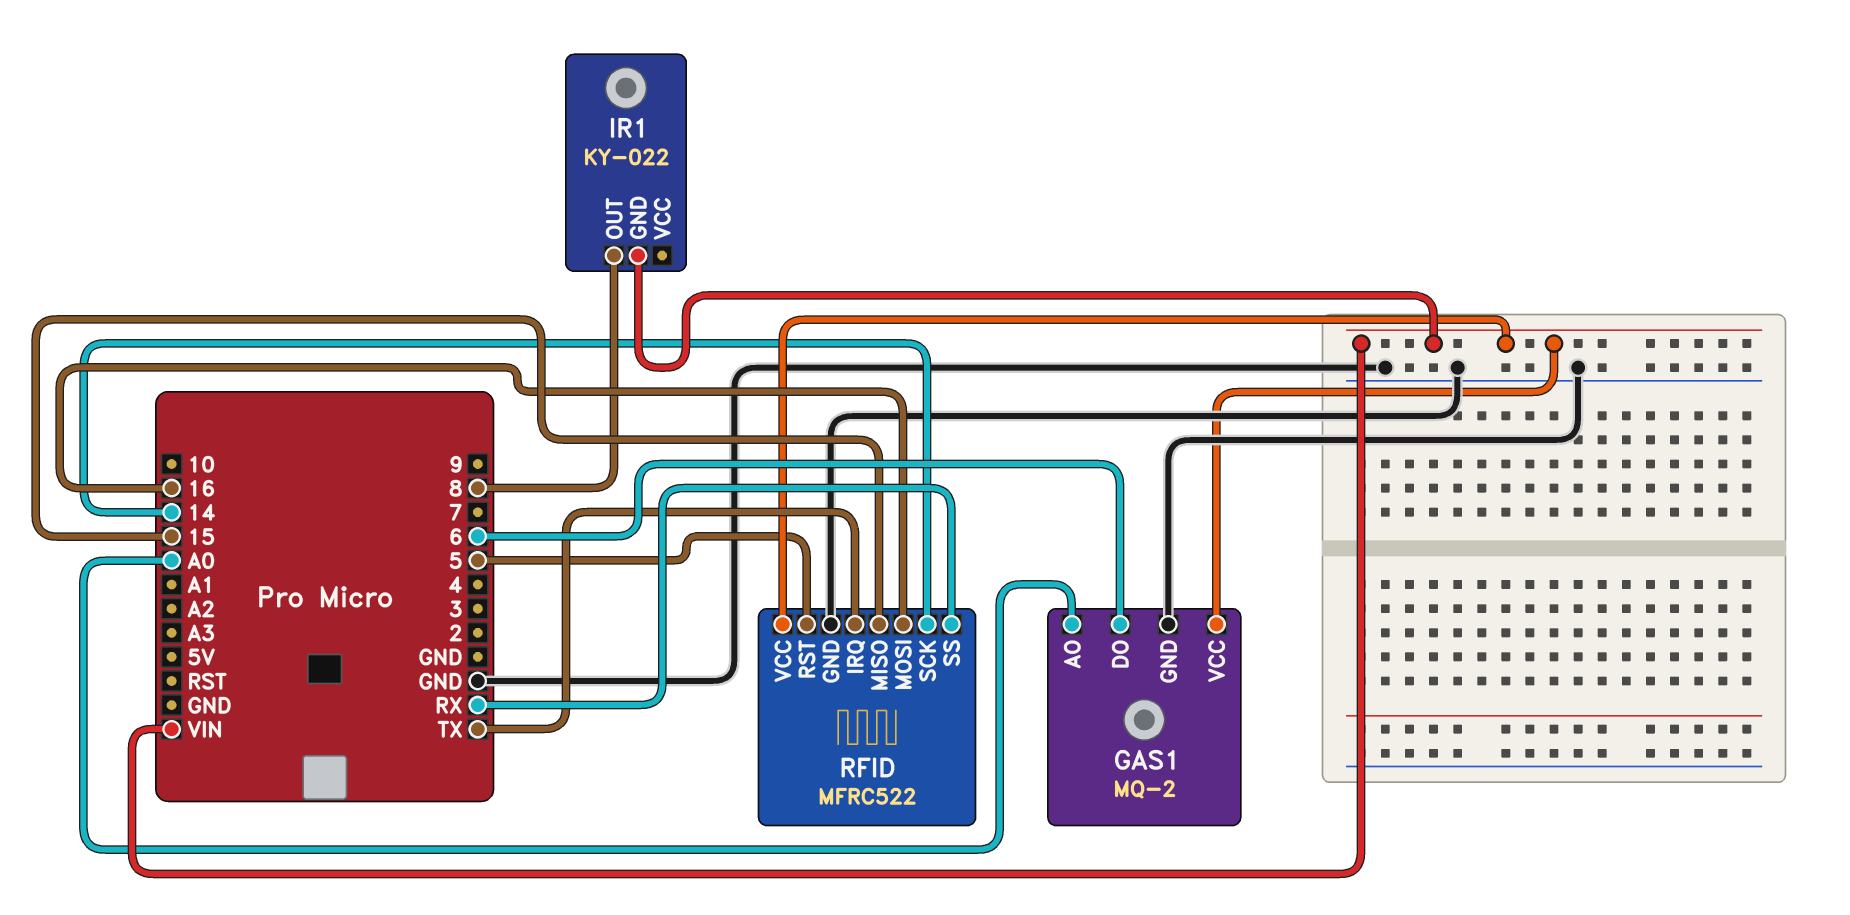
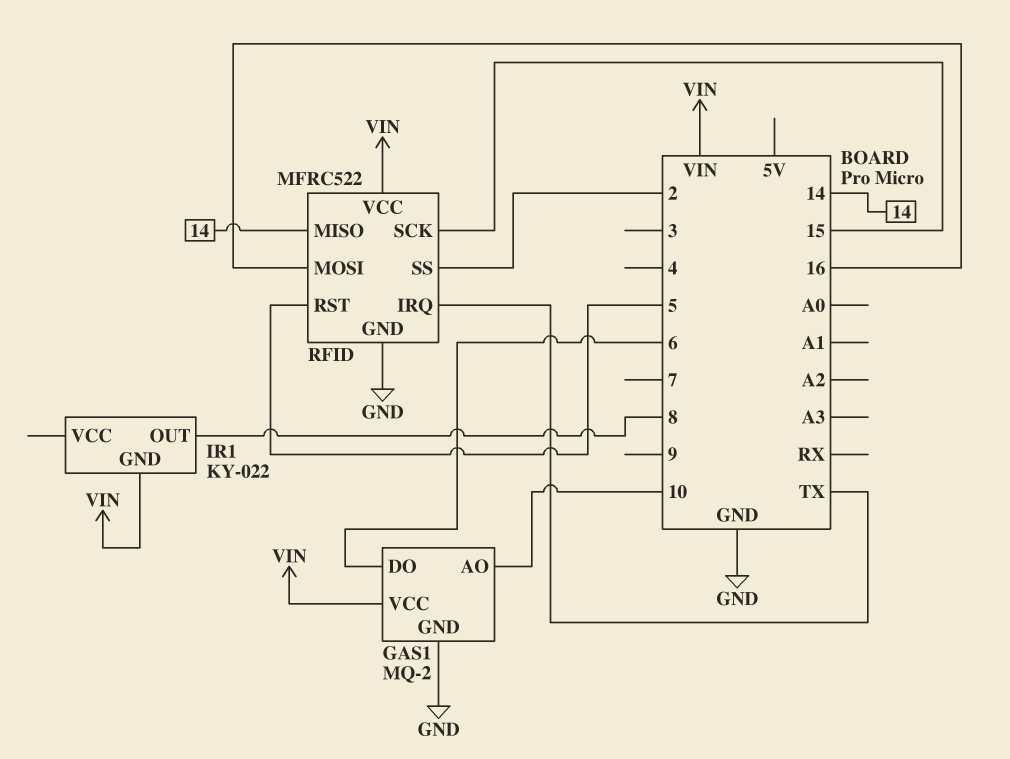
GAS1 pin AO: A0 -> 10
RFID pin MISO: 15 -> 14
RFID pin SCK: 14 -> 15
RFID pin SS: RX -> 2

